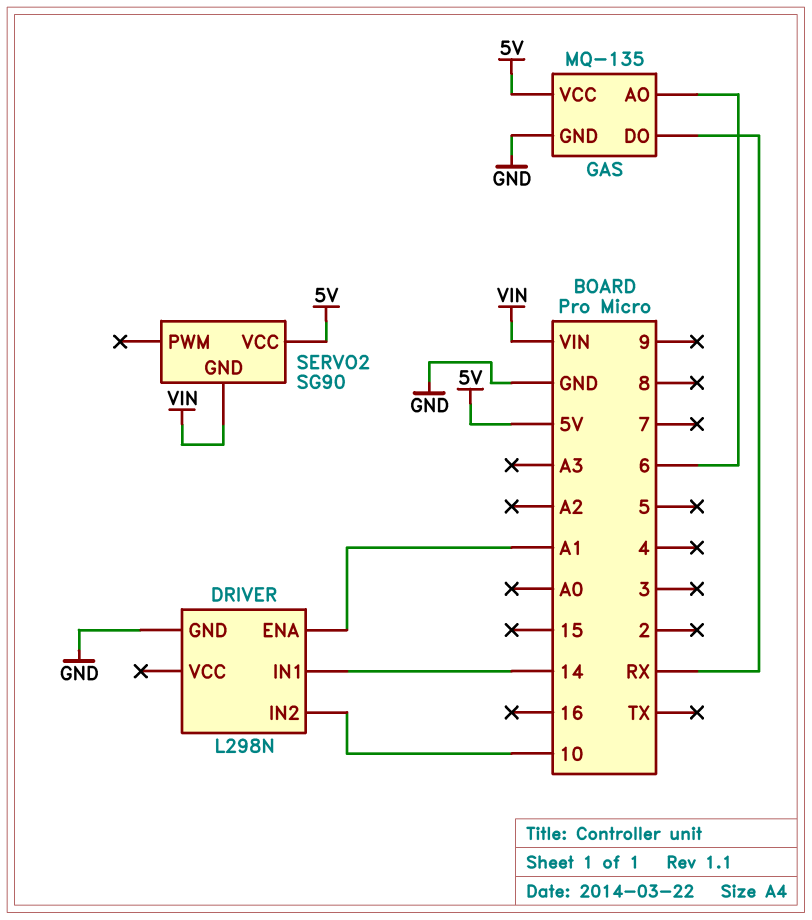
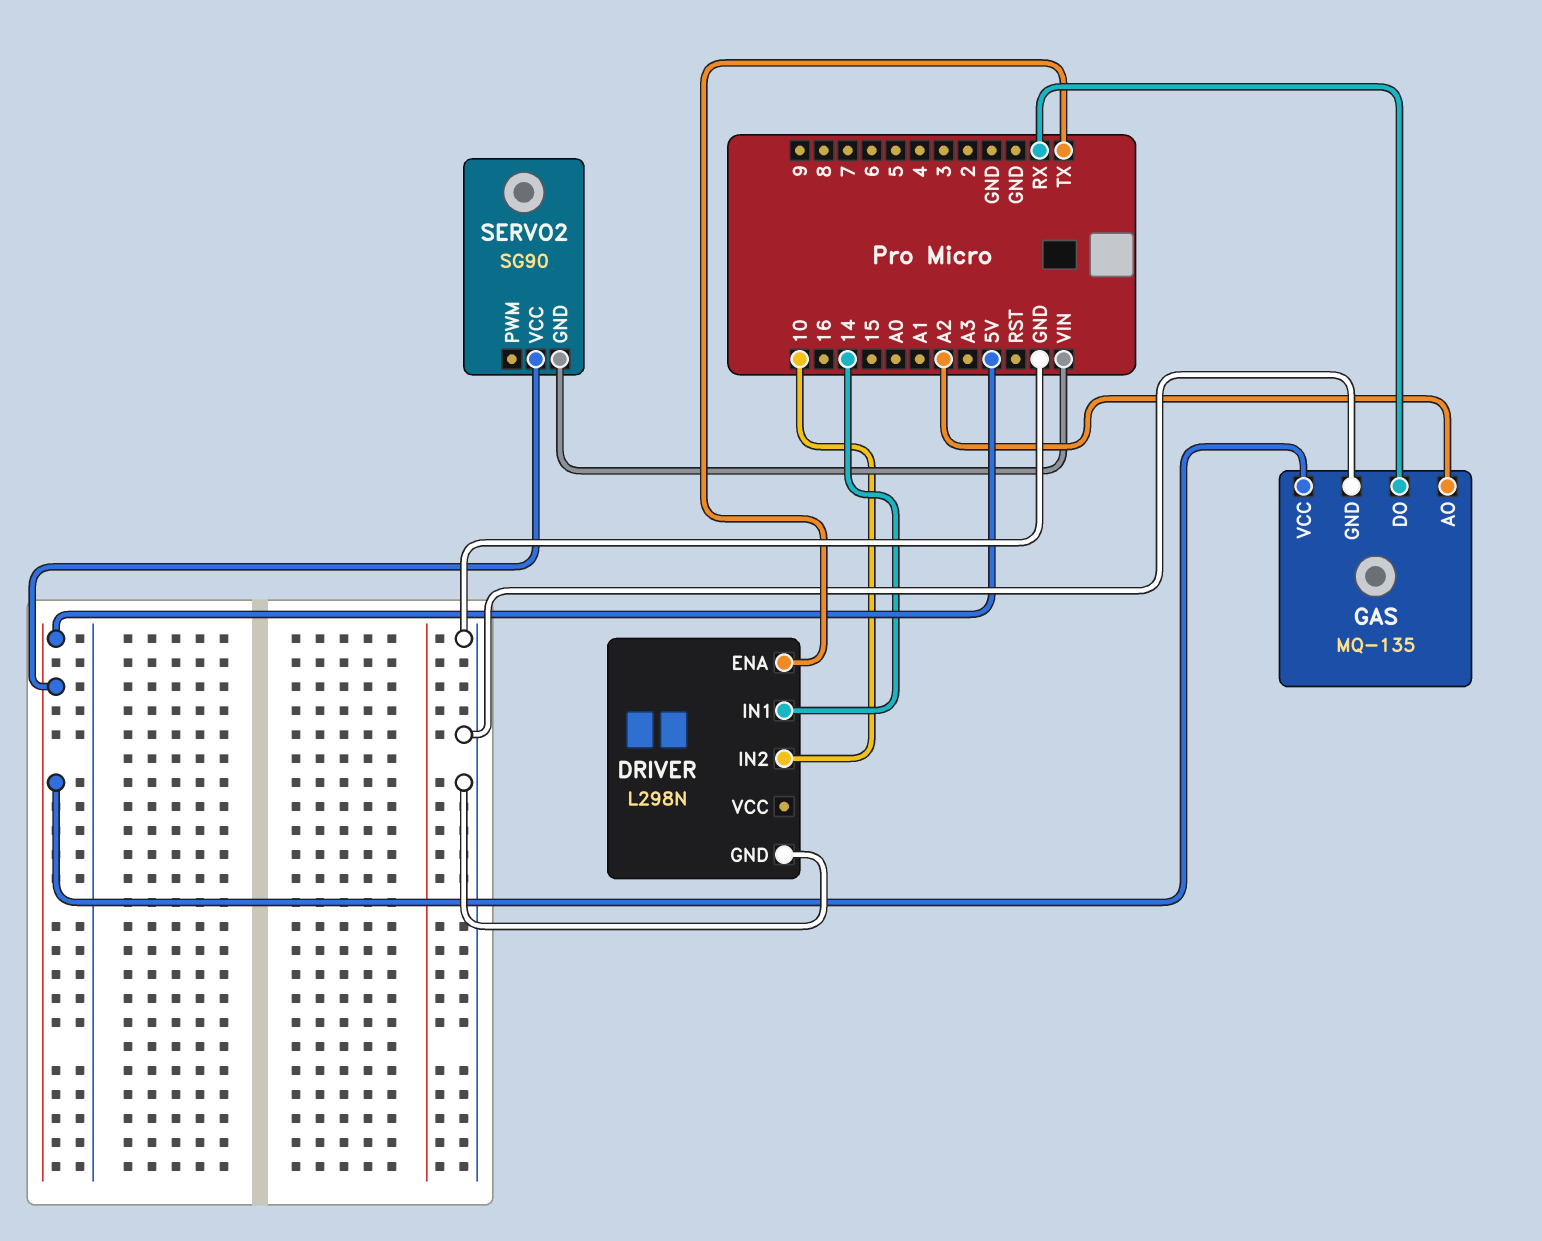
DRIVER pin ENA: A1 -> TX
GAS pin AO: 6 -> A2

